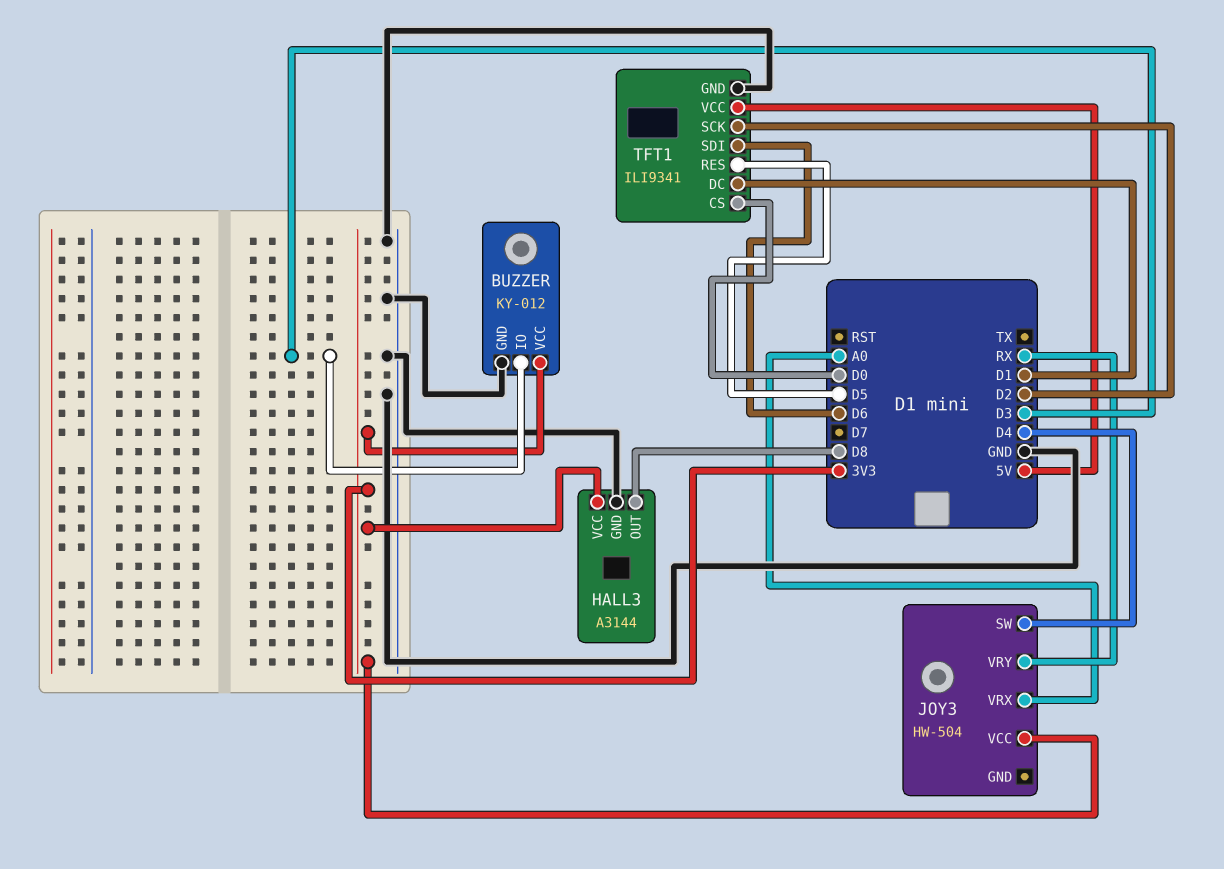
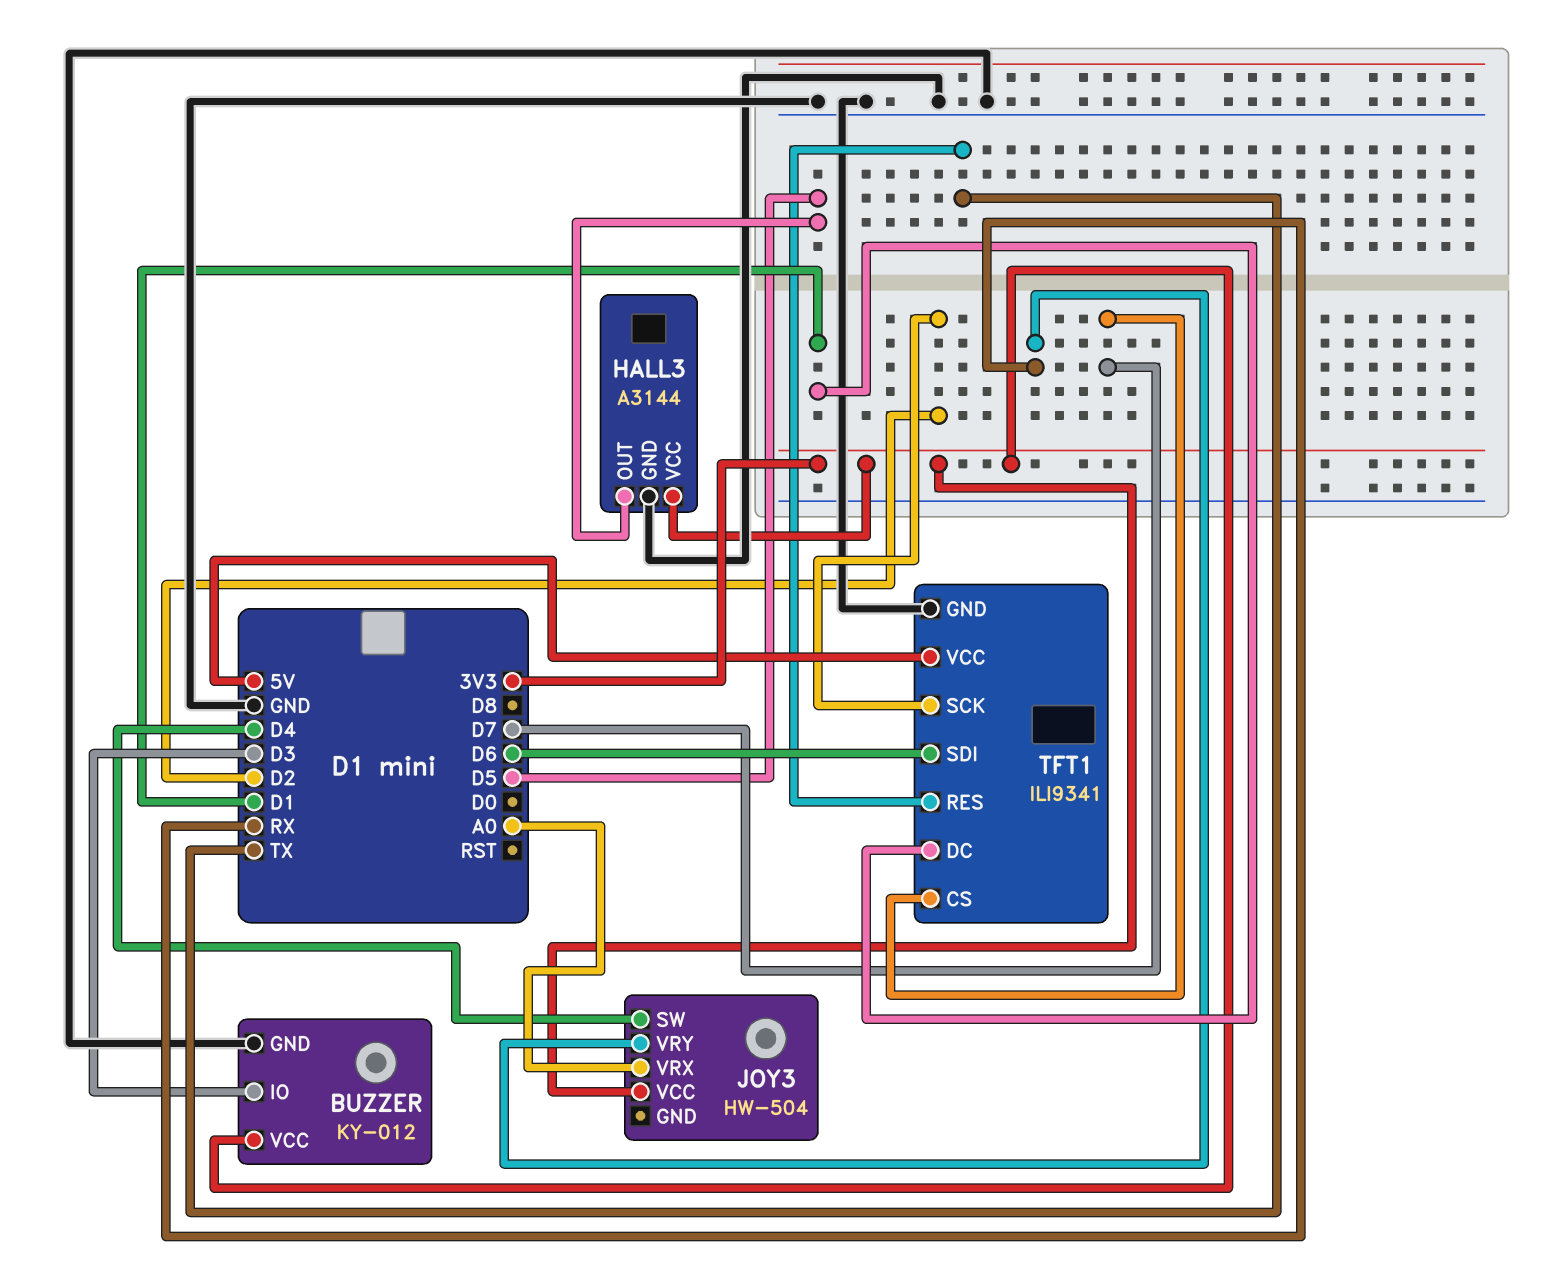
HALL3 pin OUT: D8 -> D5
TFT1 pin CS: D0 -> D7
TFT1 pin RES: D5 -> TX

